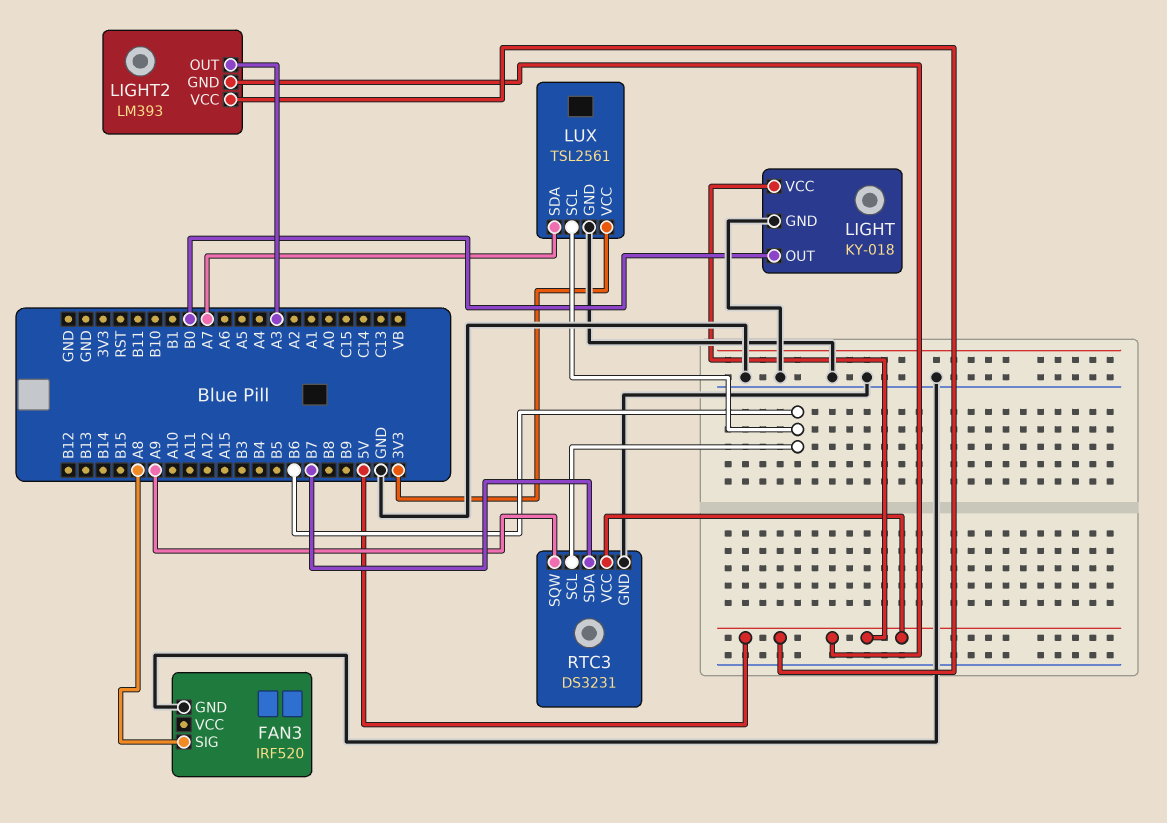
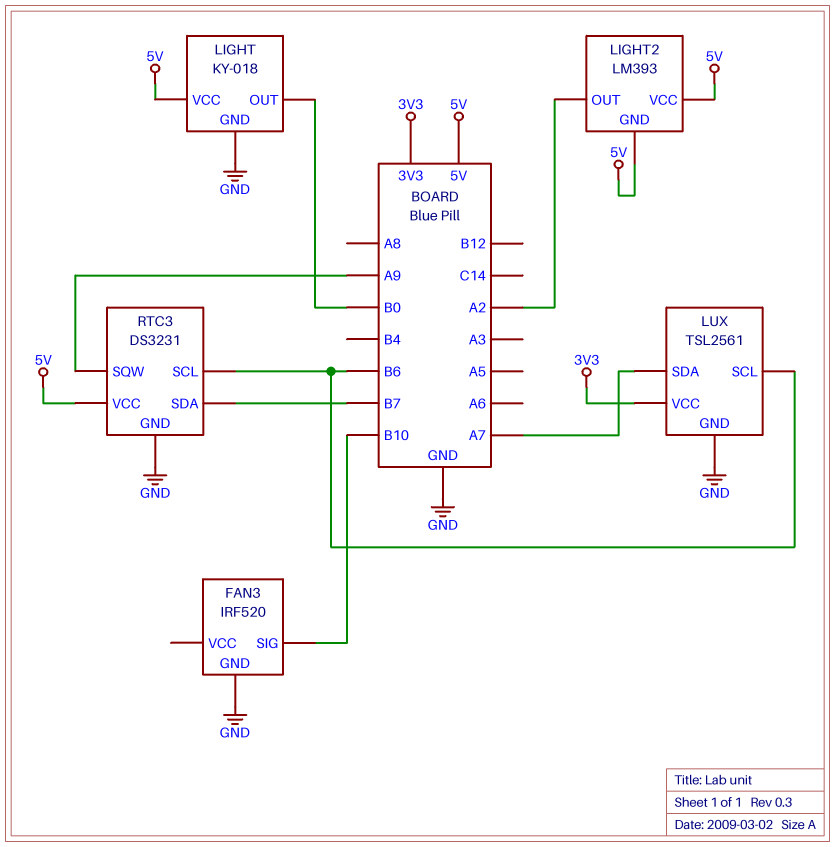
FAN3 pin SIG: A8 -> B10
LIGHT2 pin OUT: A3 -> A2

